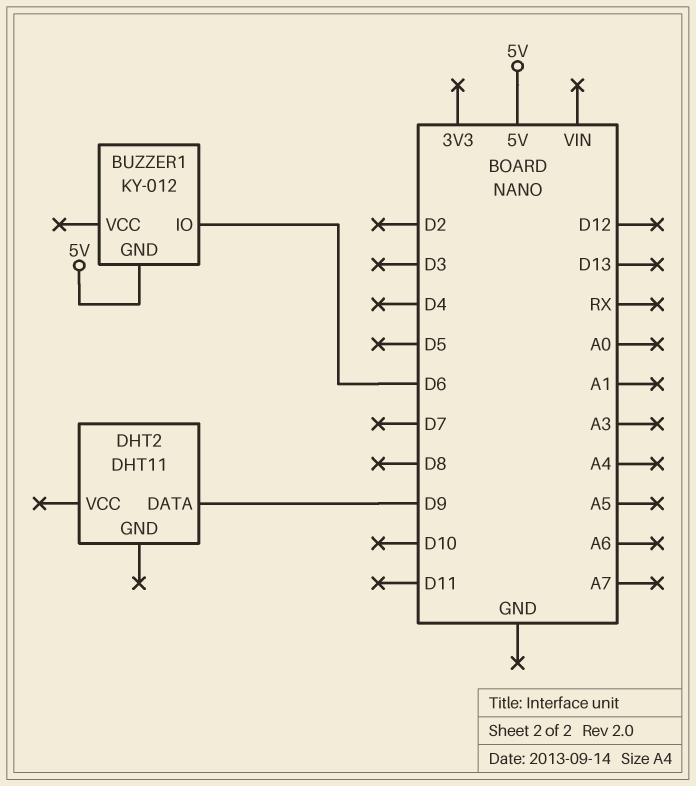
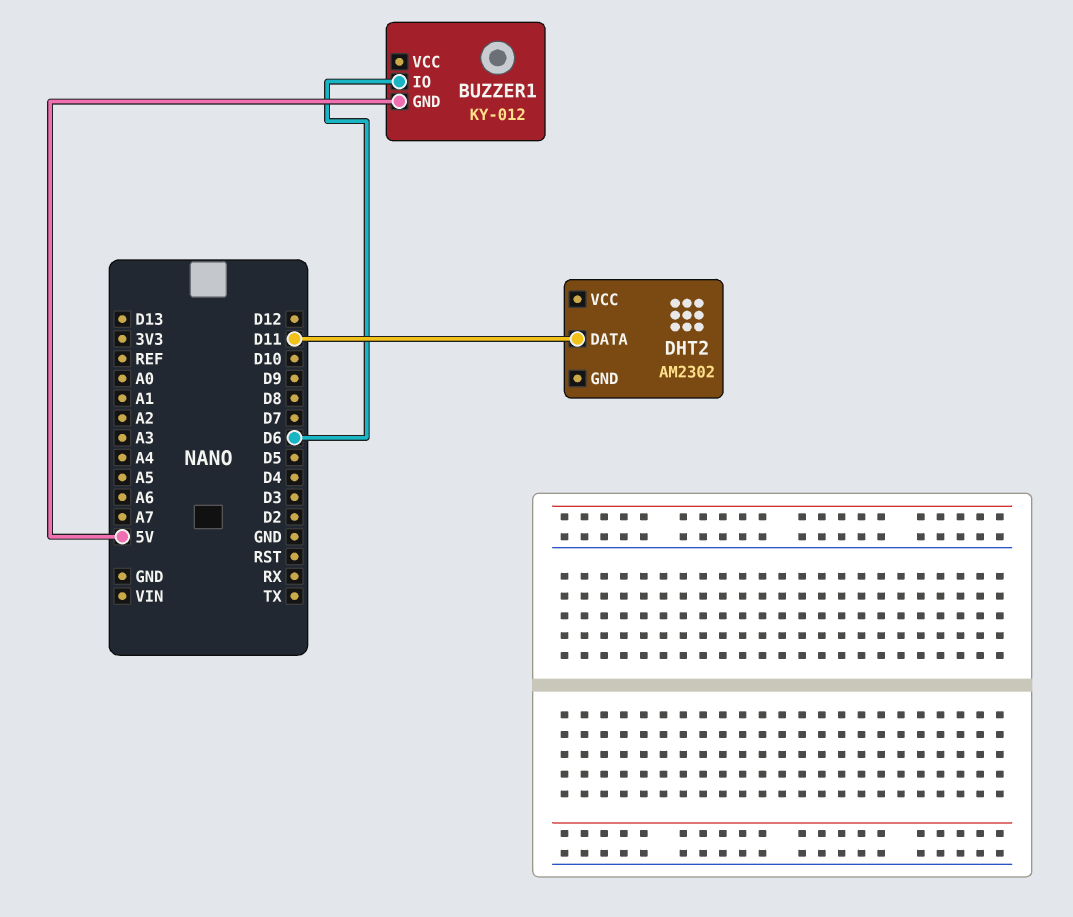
DHT2: DHT11 -> AM2302
DHT2 pin DATA: D9 -> D11

